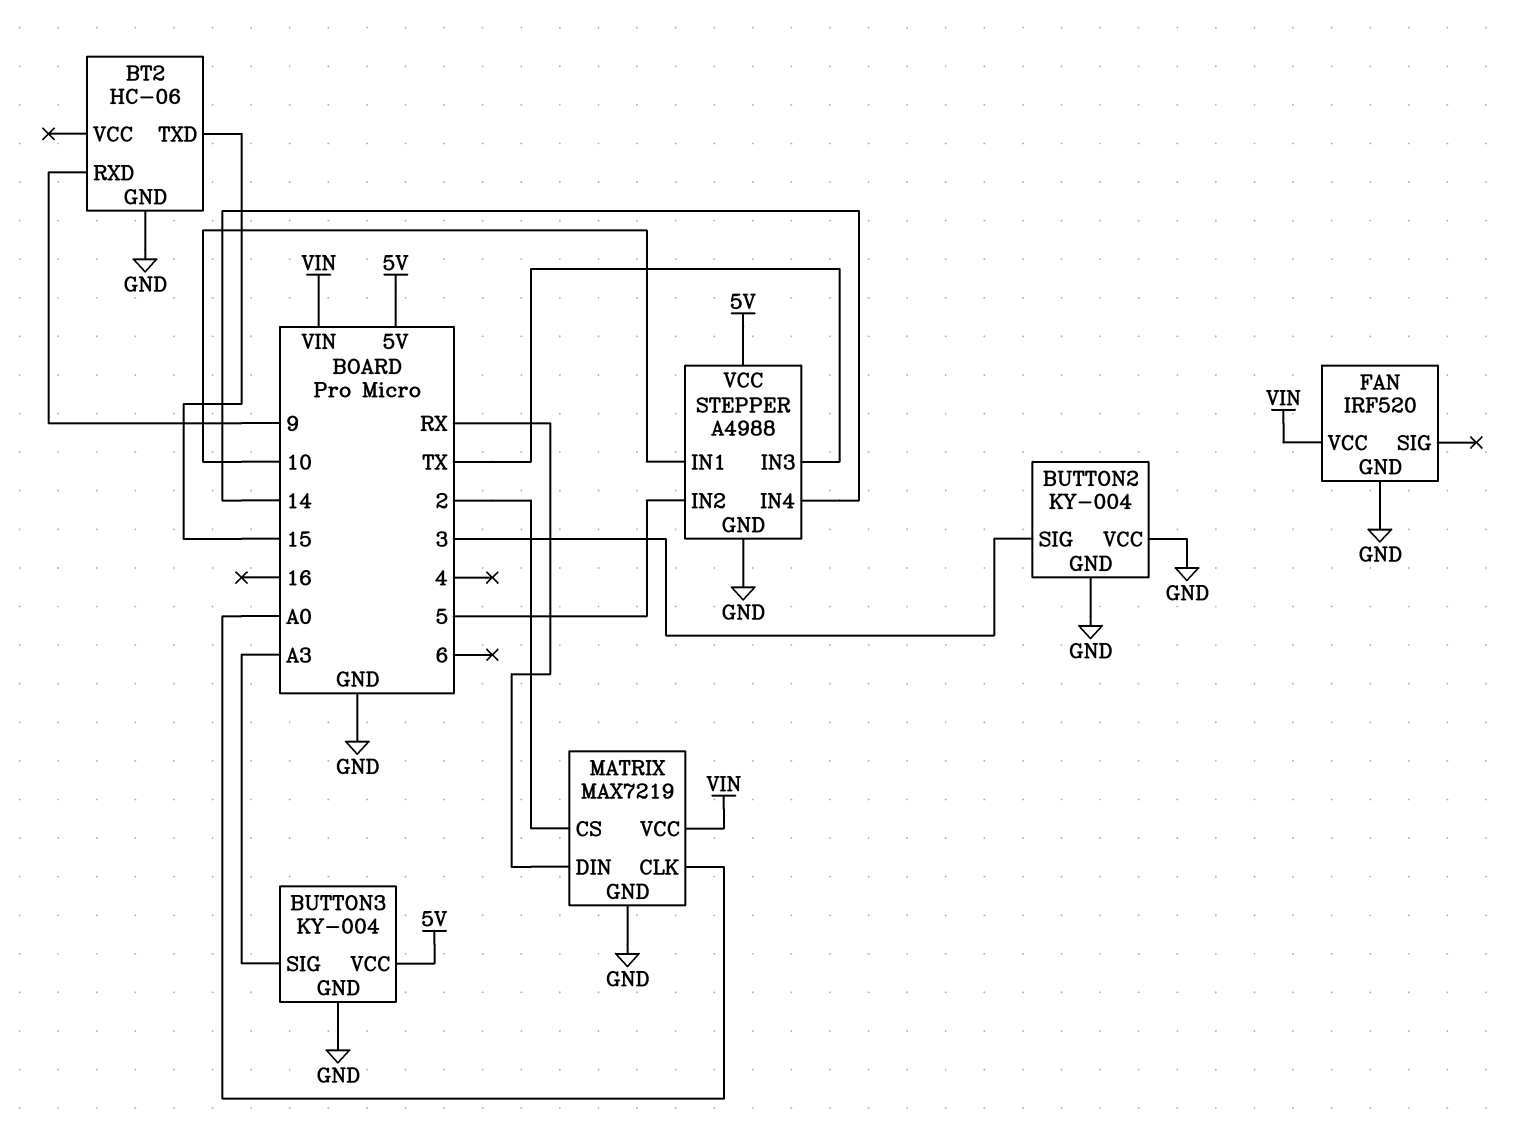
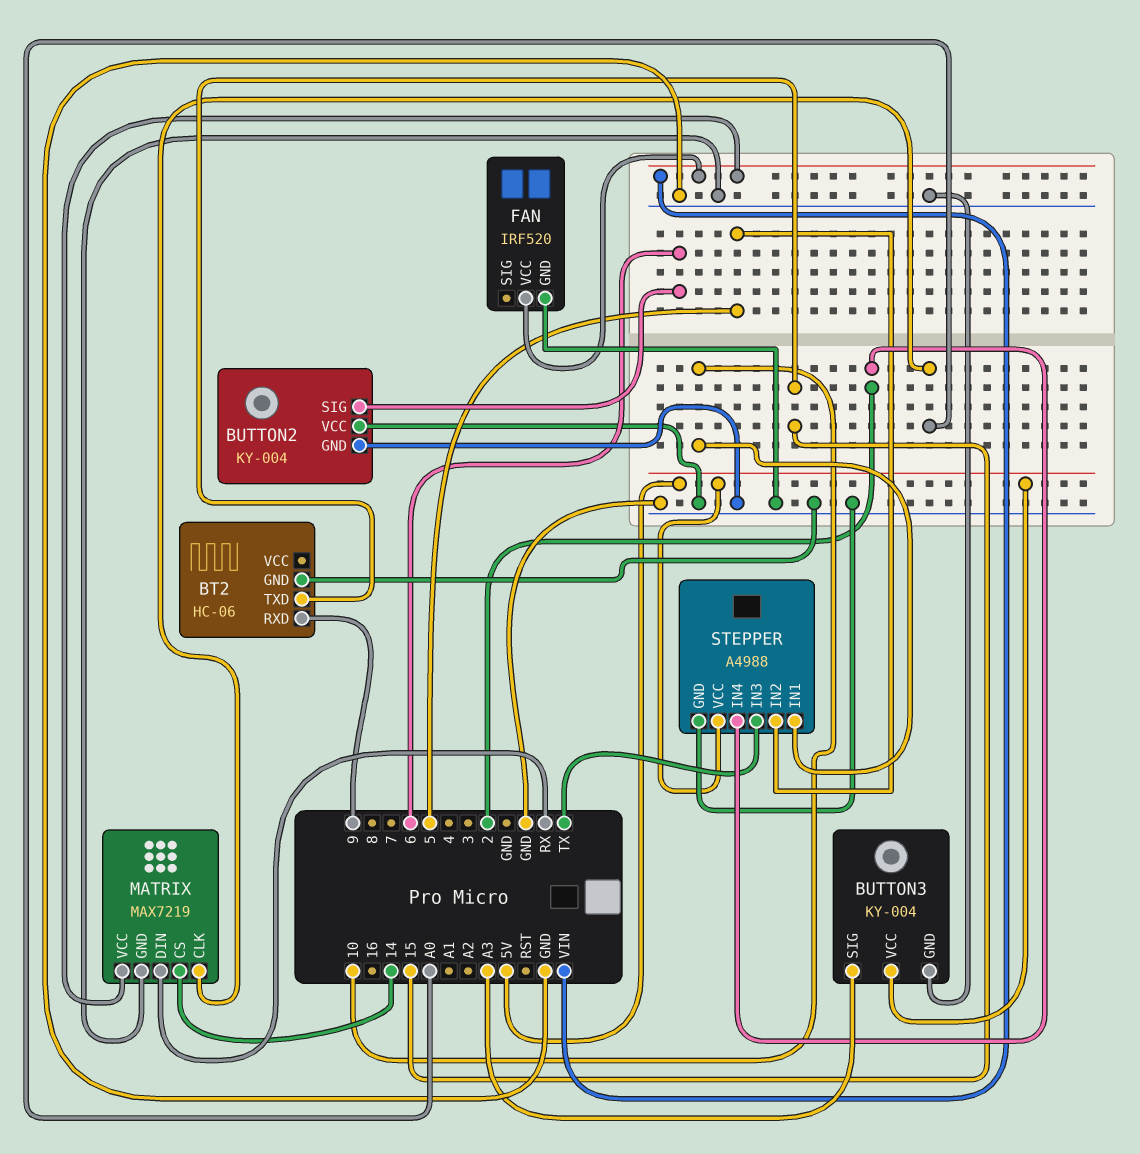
BUTTON2 pin SIG: 3 -> 6
MATRIX pin CS: 2 -> 14
STEPPER pin IN4: 14 -> 2

